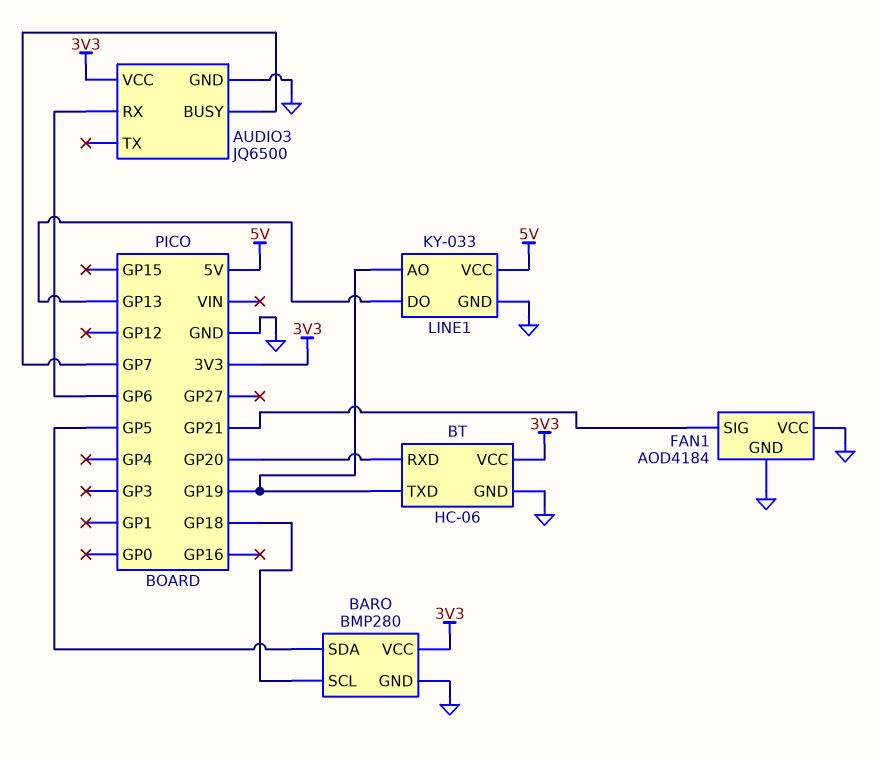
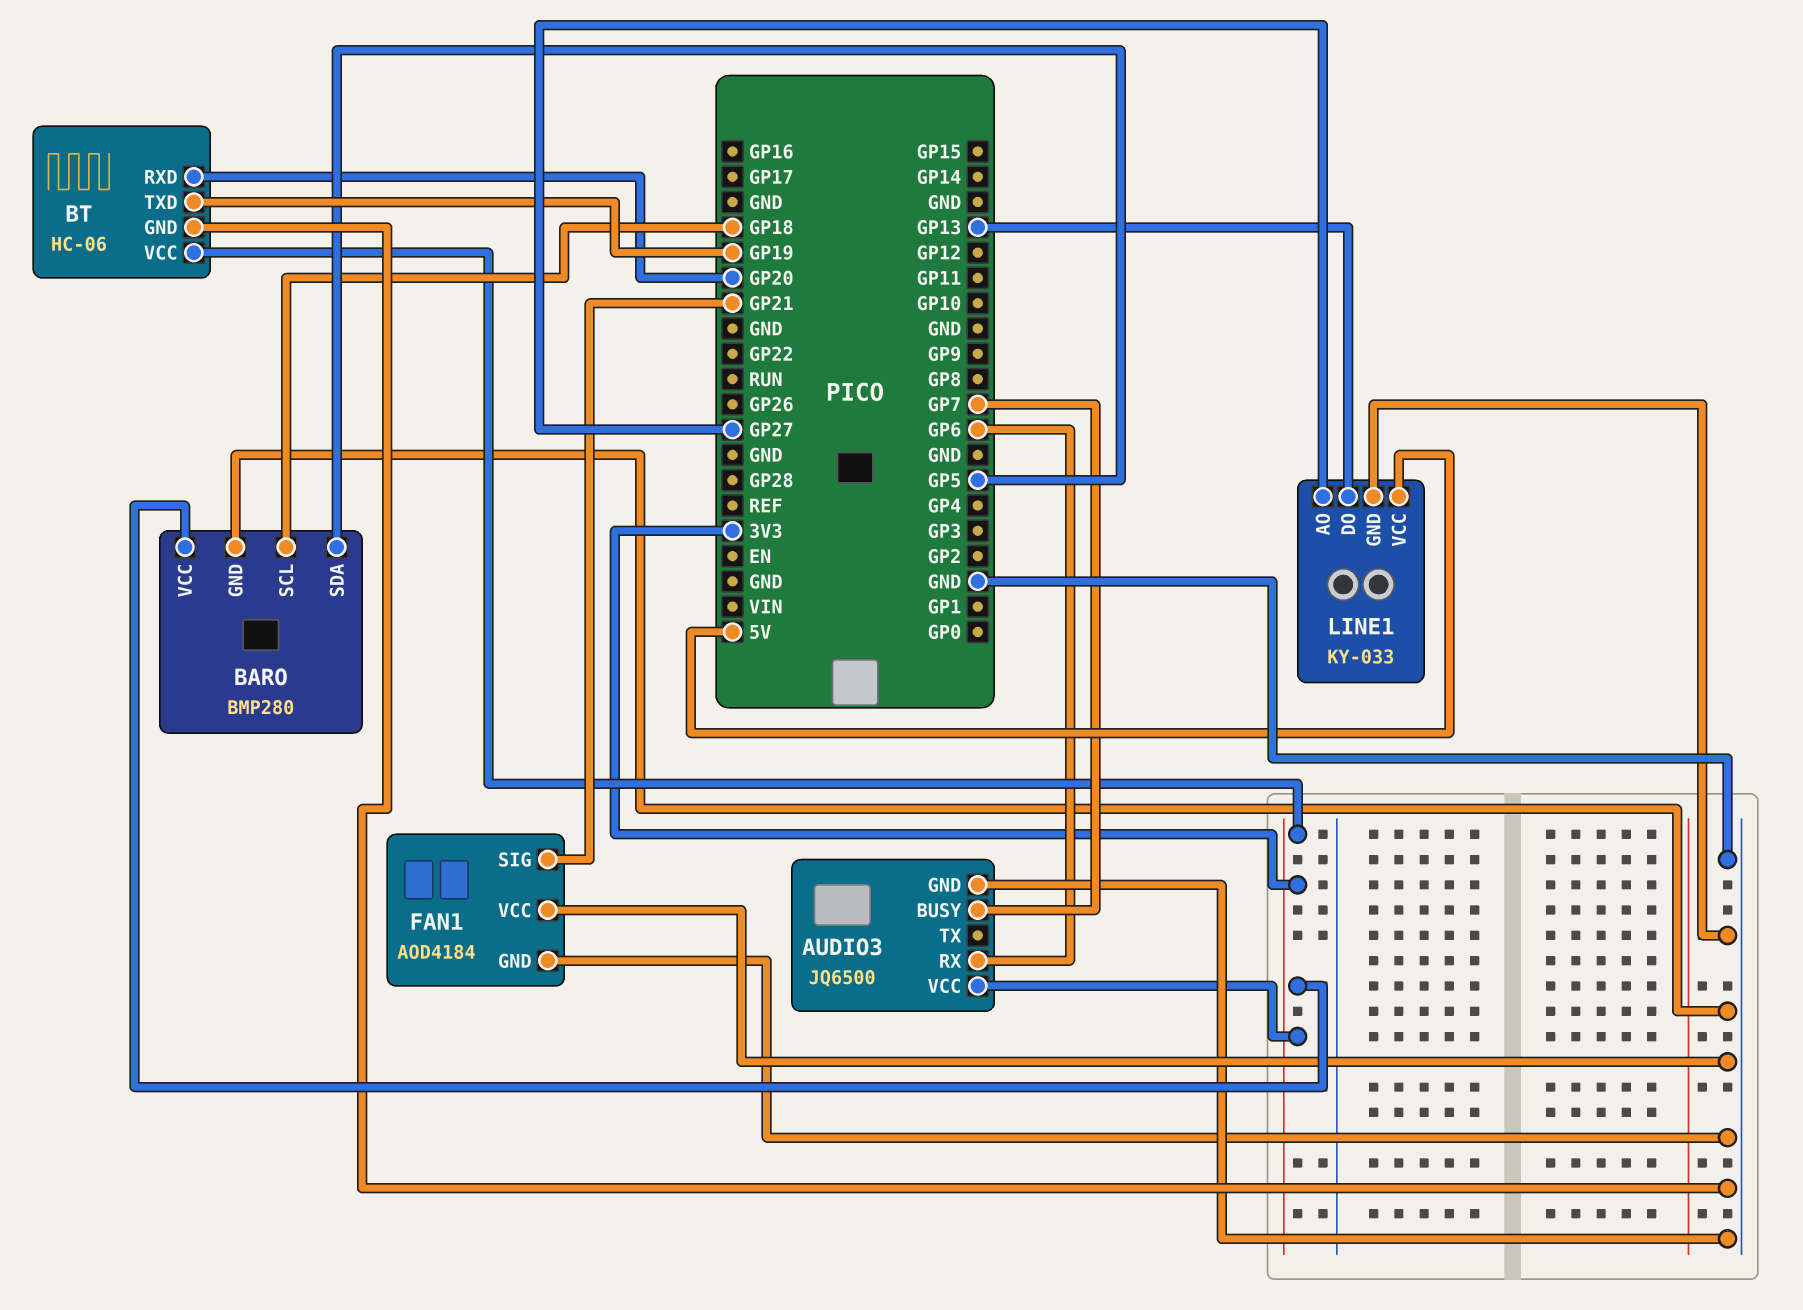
LINE1 pin AO: GP19 -> GP27

